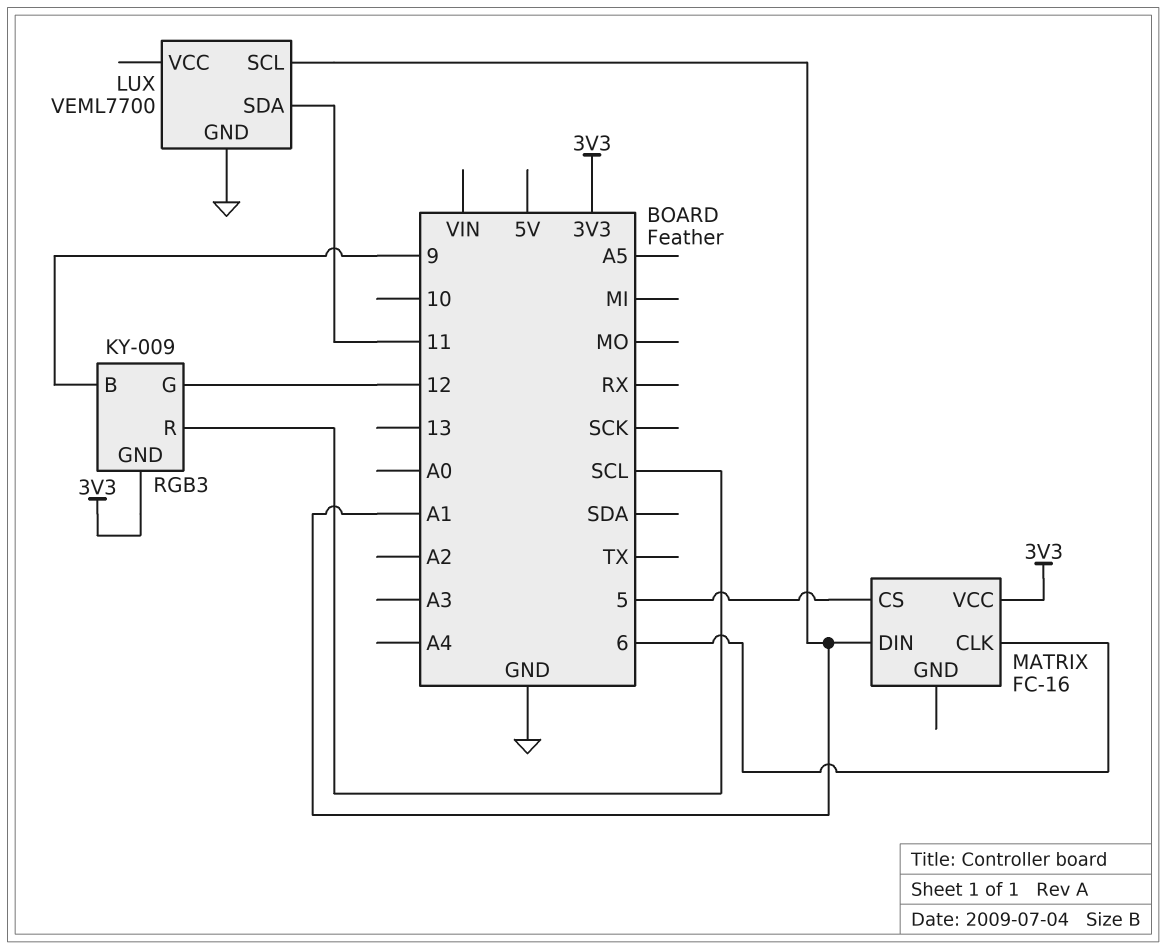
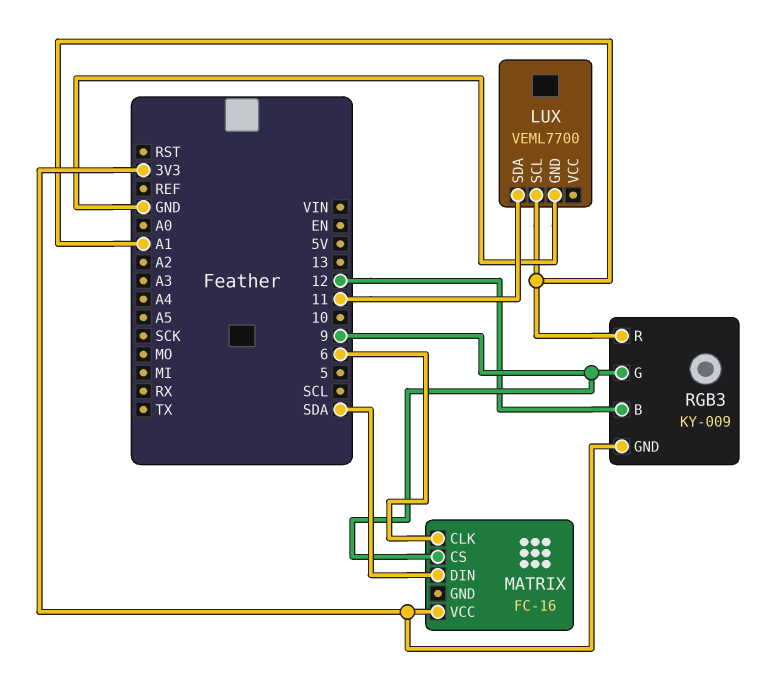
MATRIX pin CS: 5 -> 9
MATRIX pin DIN: A1 -> SDA
RGB3 pin B: 9 -> 12
RGB3 pin G: 12 -> 9
RGB3 pin R: SCL -> A1

